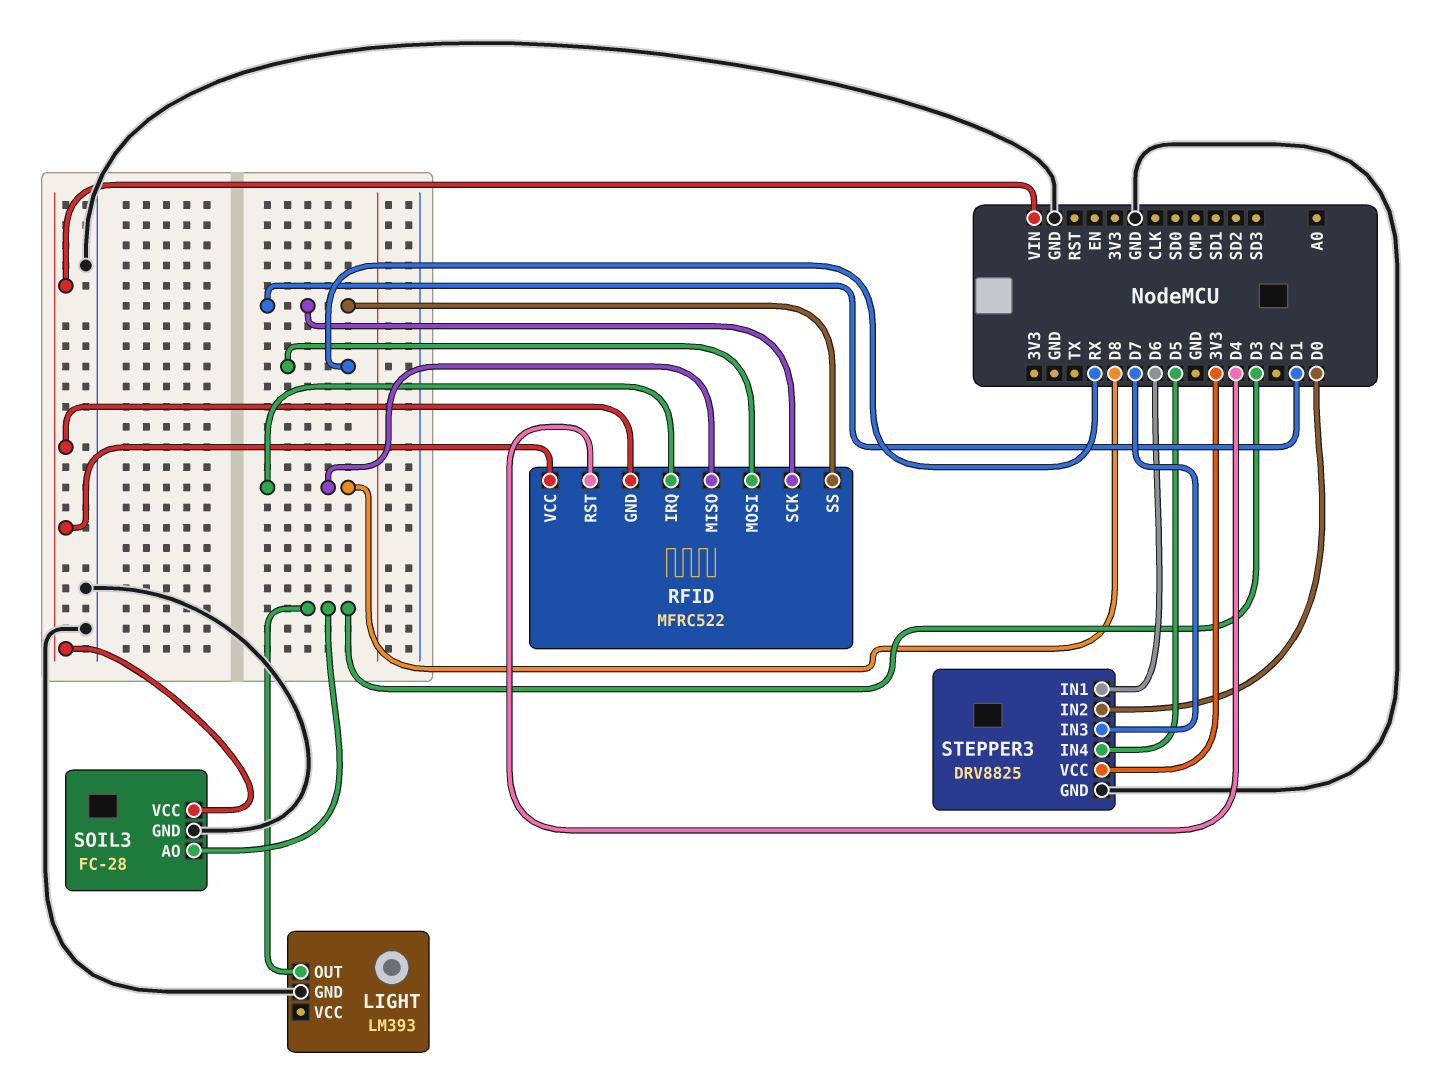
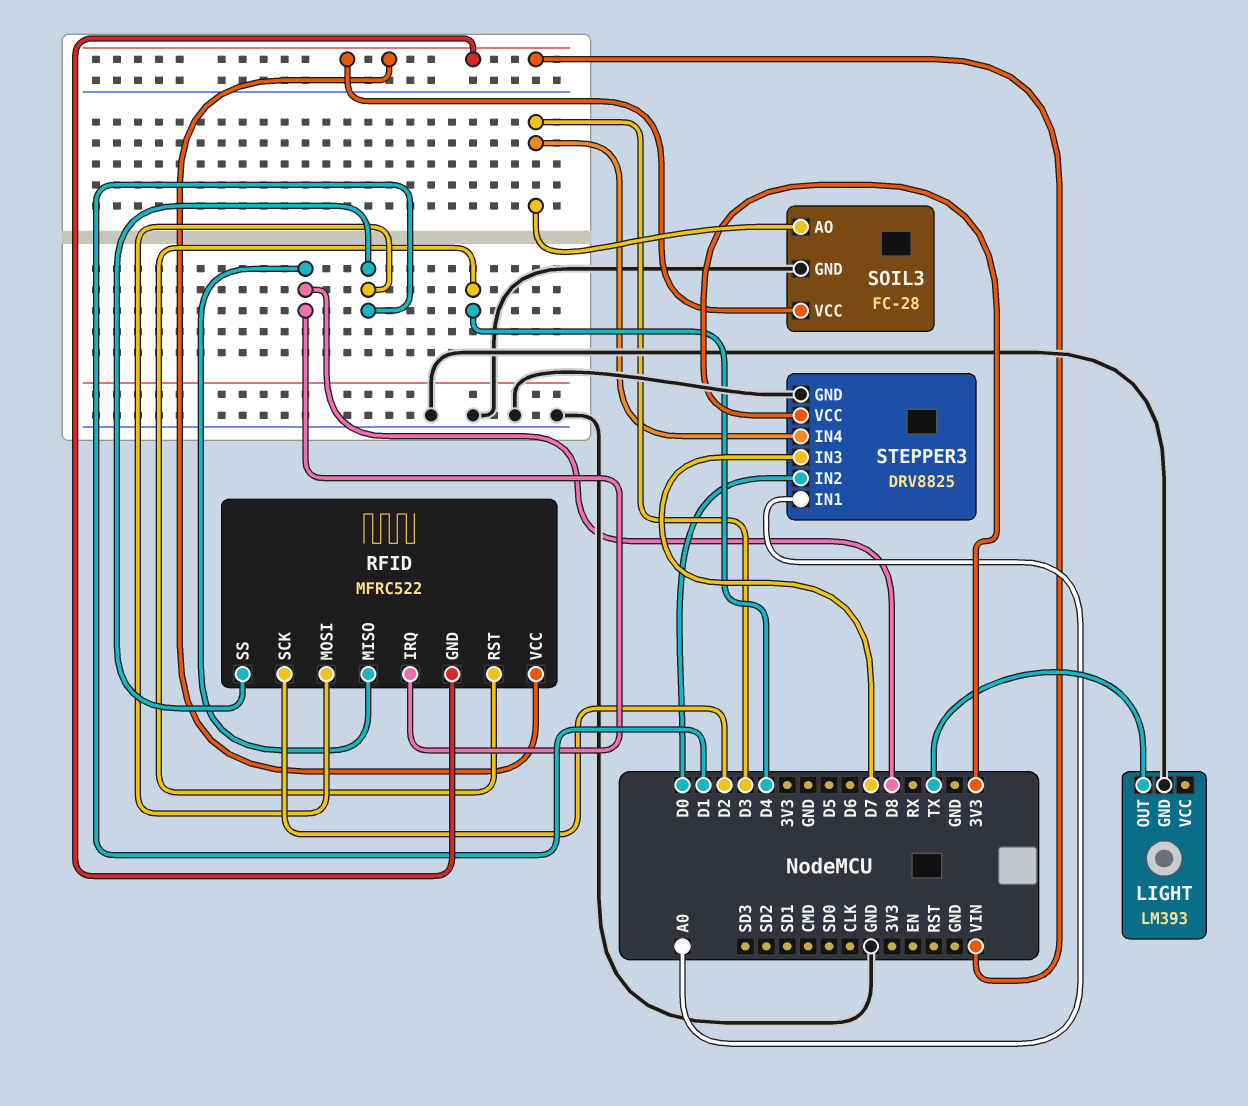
LIGHT pin OUT: D3 -> TX
RFID pin MOSI: RX -> D1
RFID pin SCK: D1 -> D2
STEPPER3 pin IN1: D6 -> A0
STEPPER3 pin IN4: D5 -> D3

